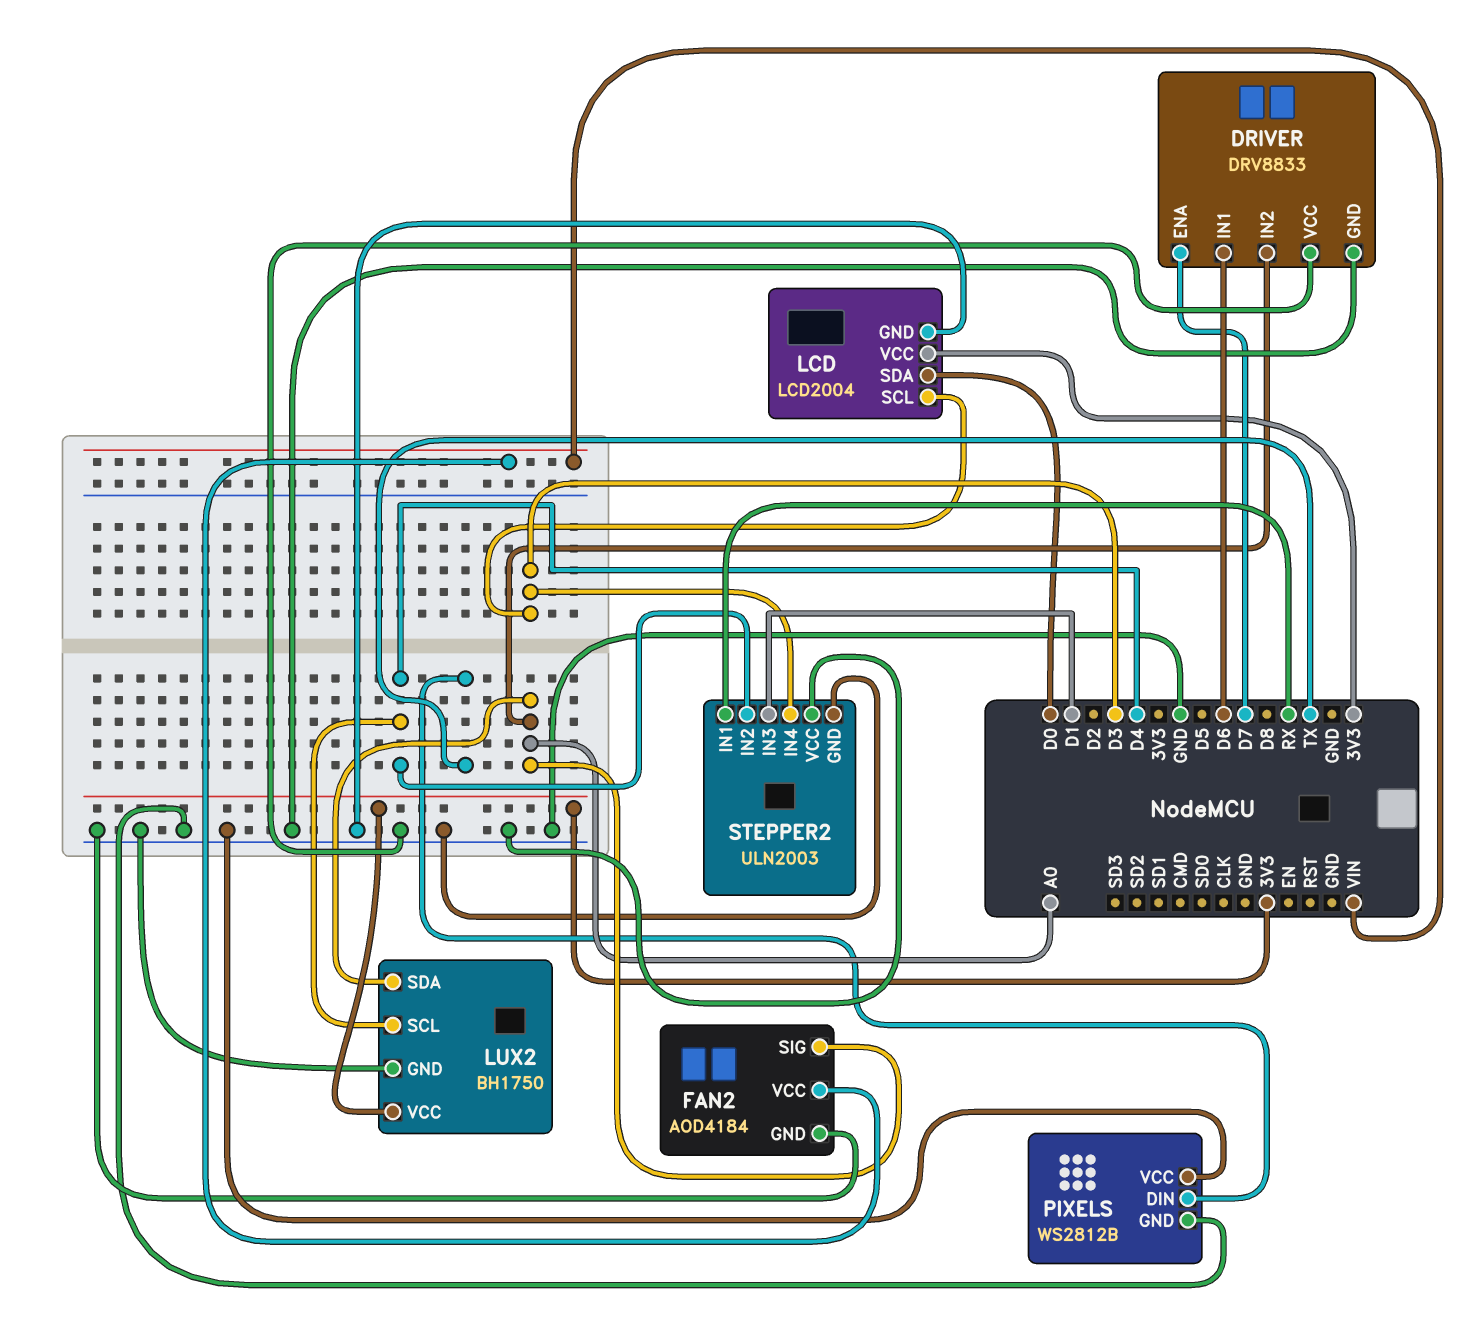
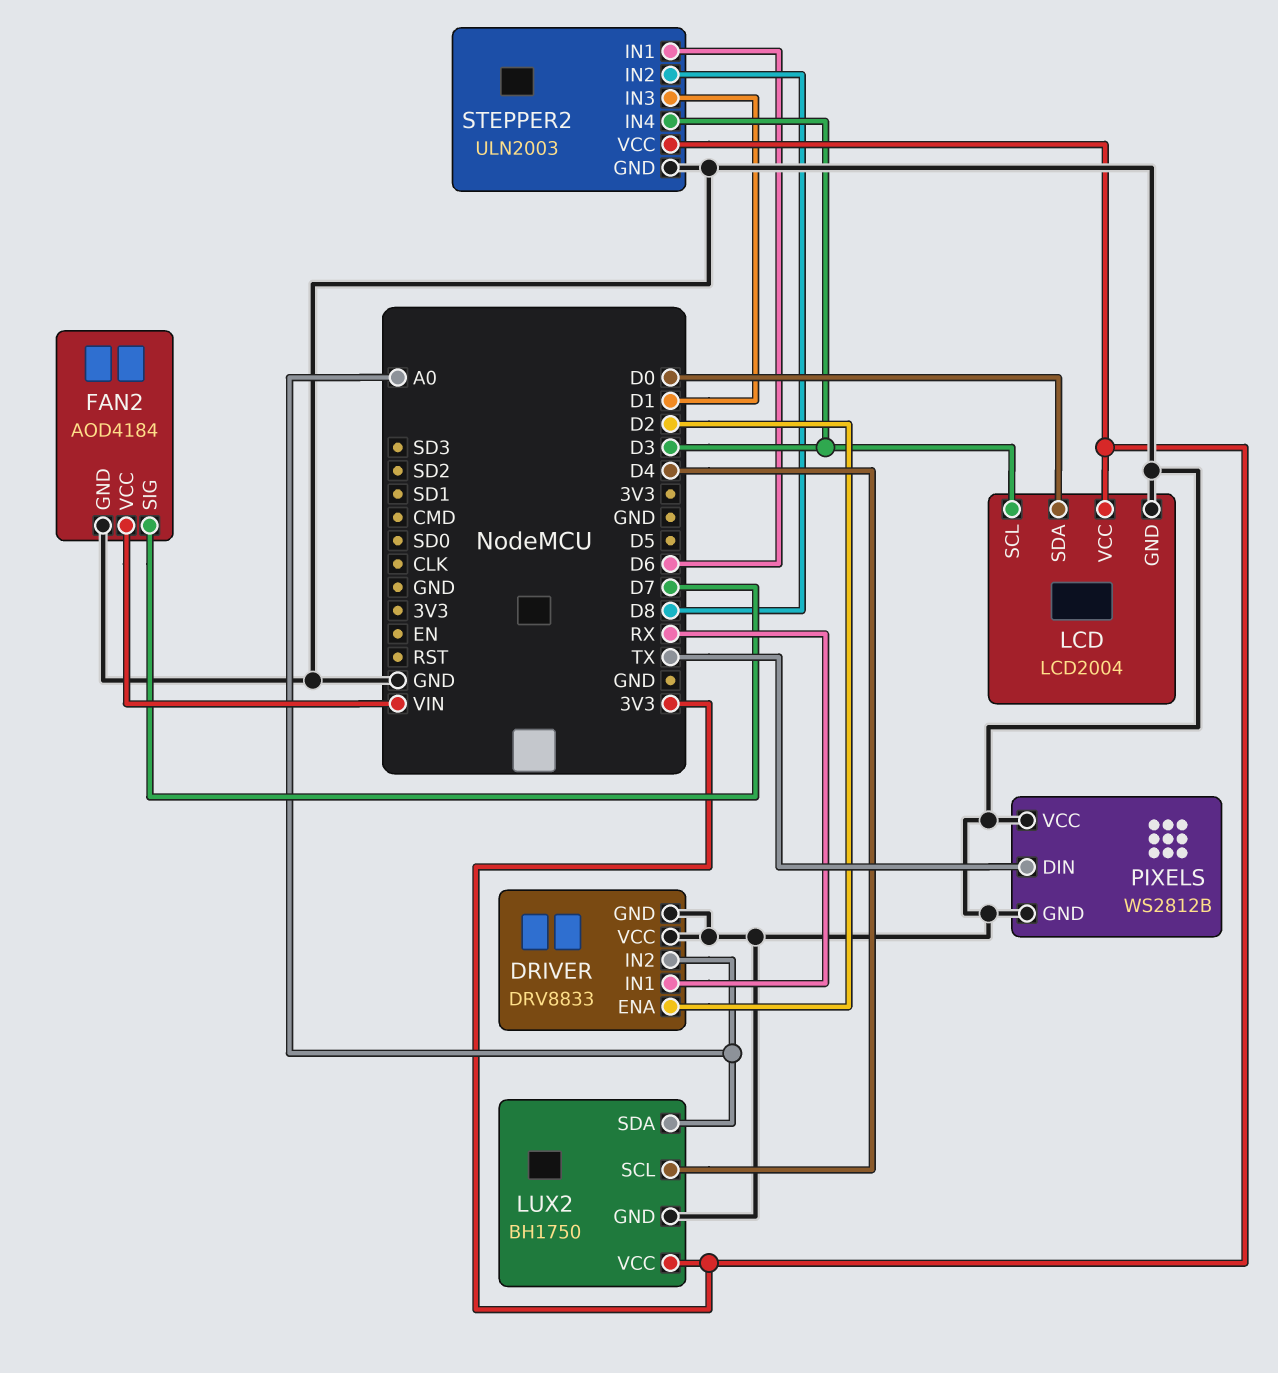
DRIVER pin ENA: D7 -> D2
DRIVER pin IN1: D6 -> RX
FAN2 pin SIG: A0 -> D7
STEPPER2 pin IN1: RX -> D6
STEPPER2 pin IN2: D4 -> D8
STEPPER2 pin VCC: GND -> 3V3

